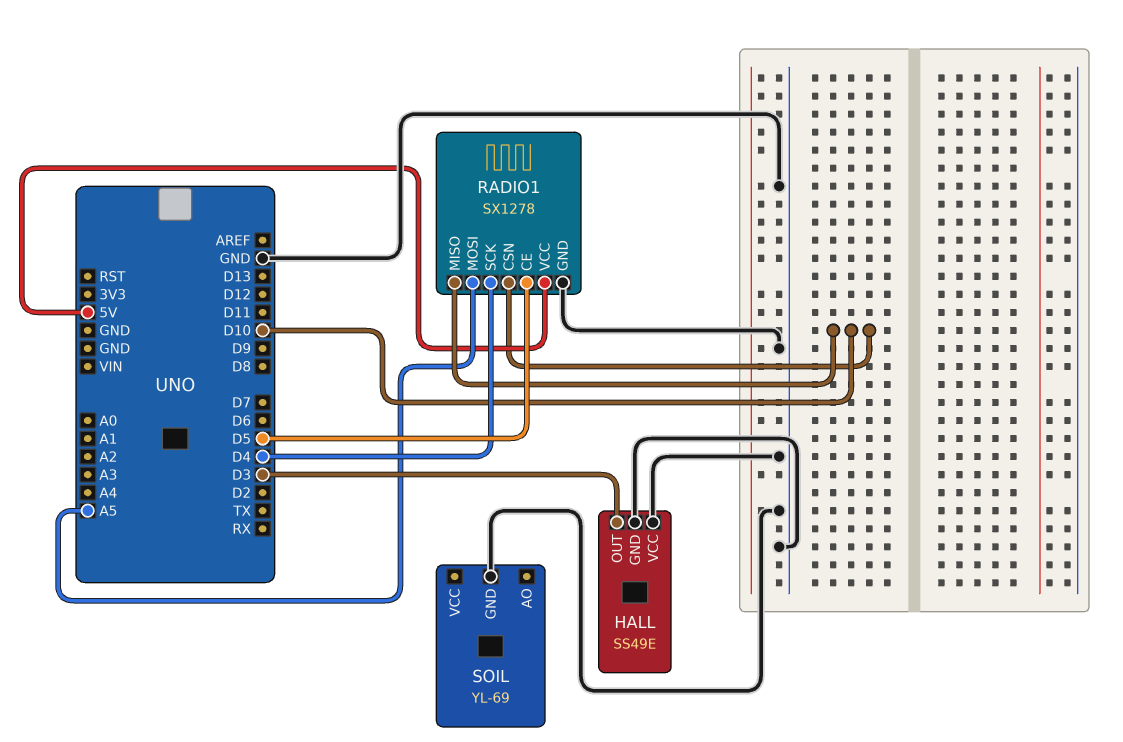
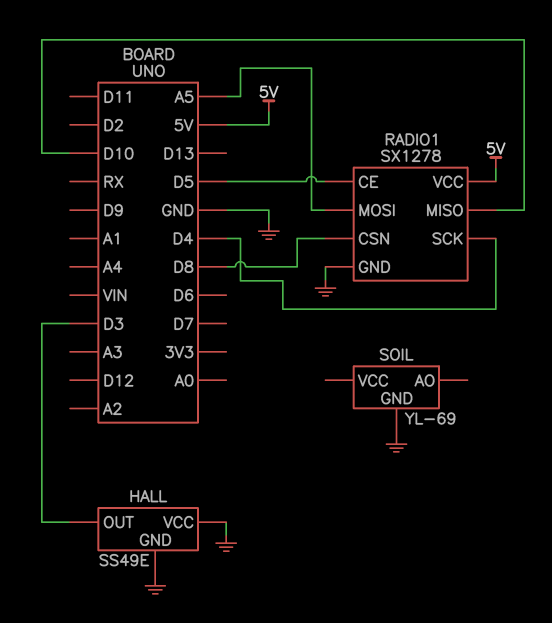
RADIO1 pin CSN: D10 -> D8

